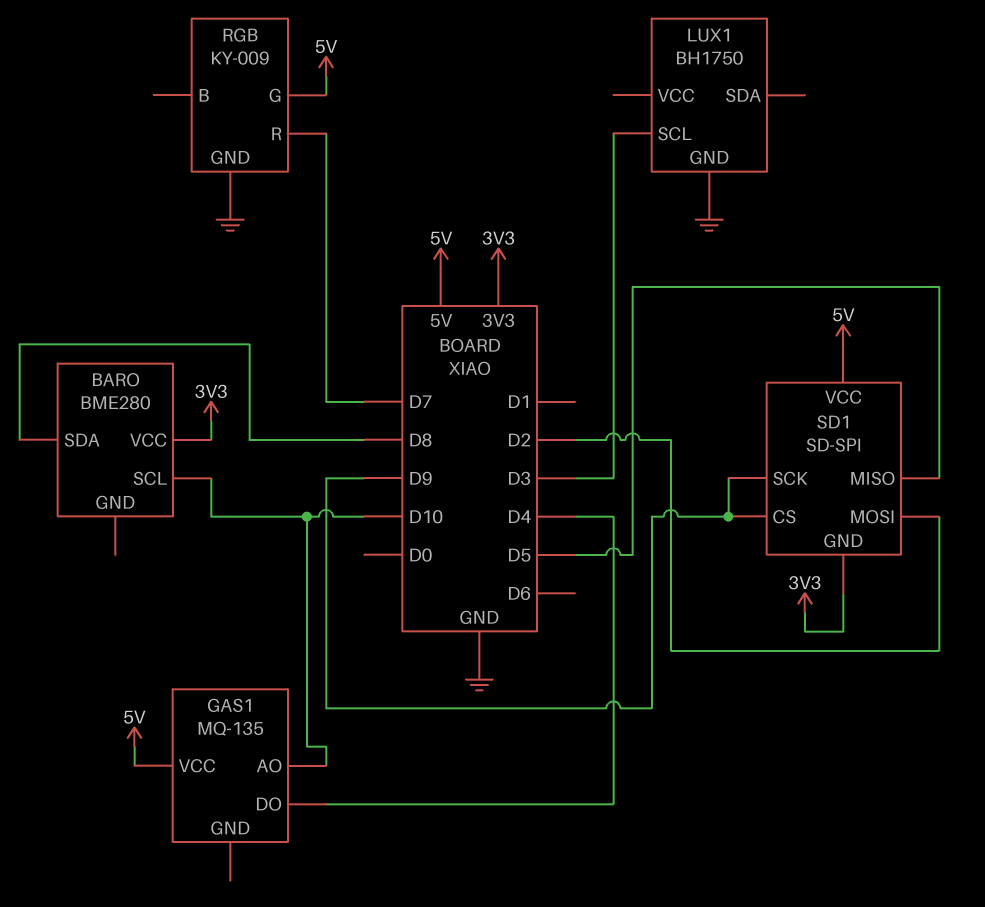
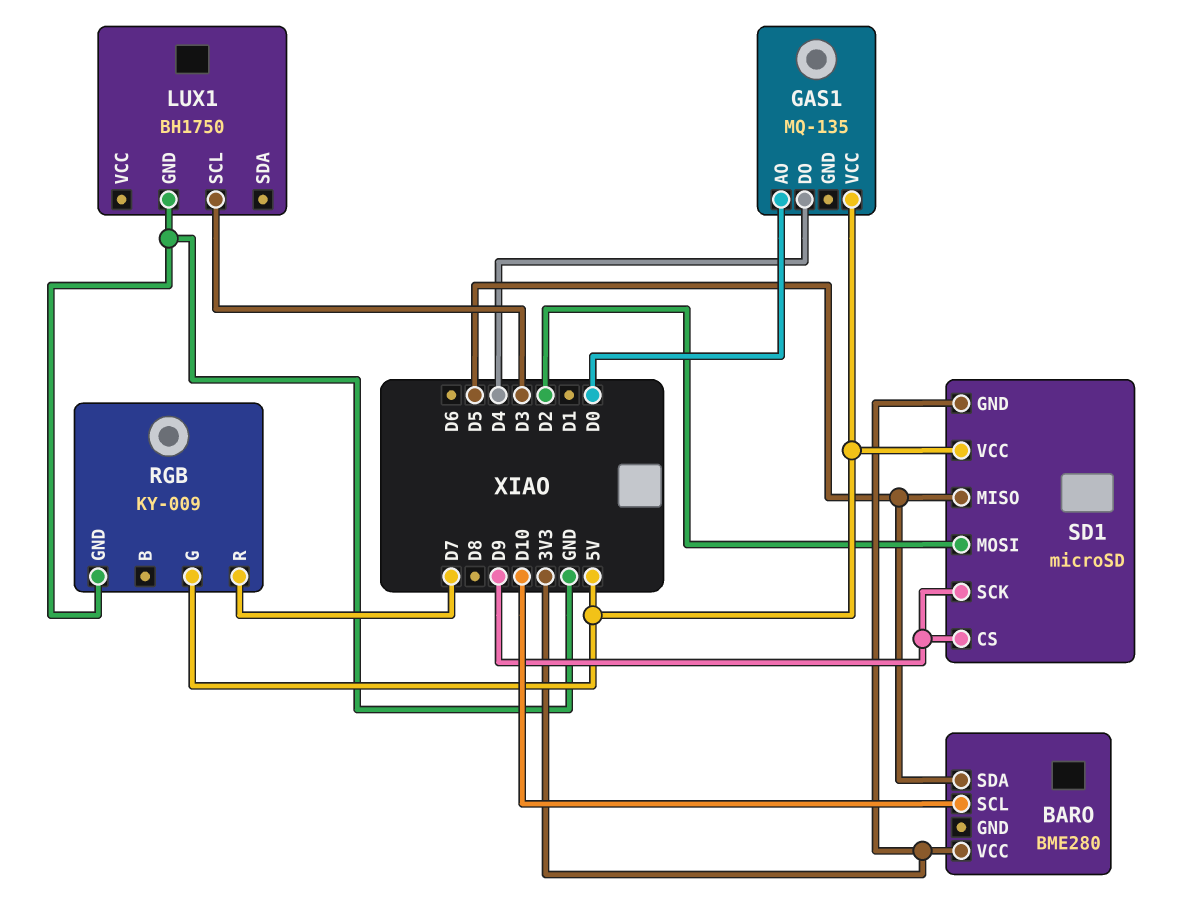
BARO pin SDA: D8 -> D5
GAS1 pin AO: D10 -> D0
SD1: SD-SPI -> microSD

